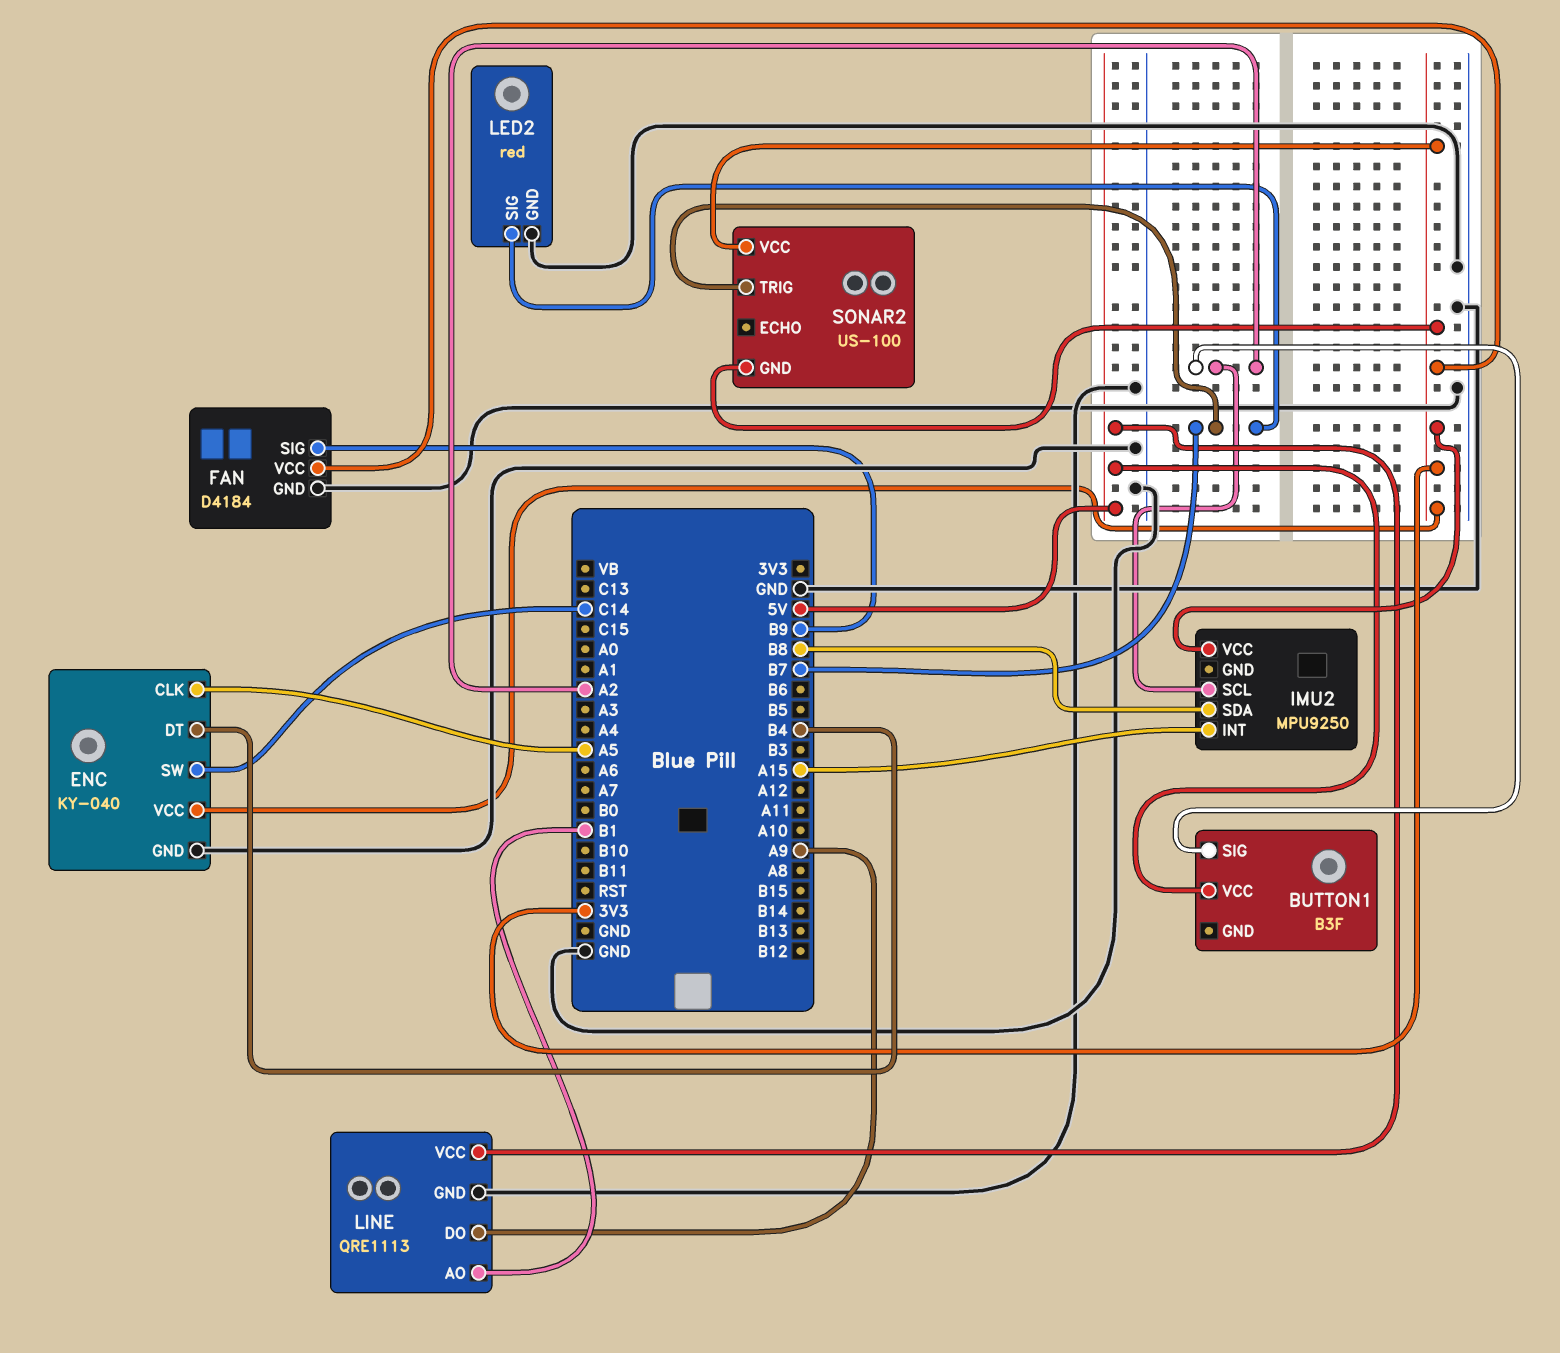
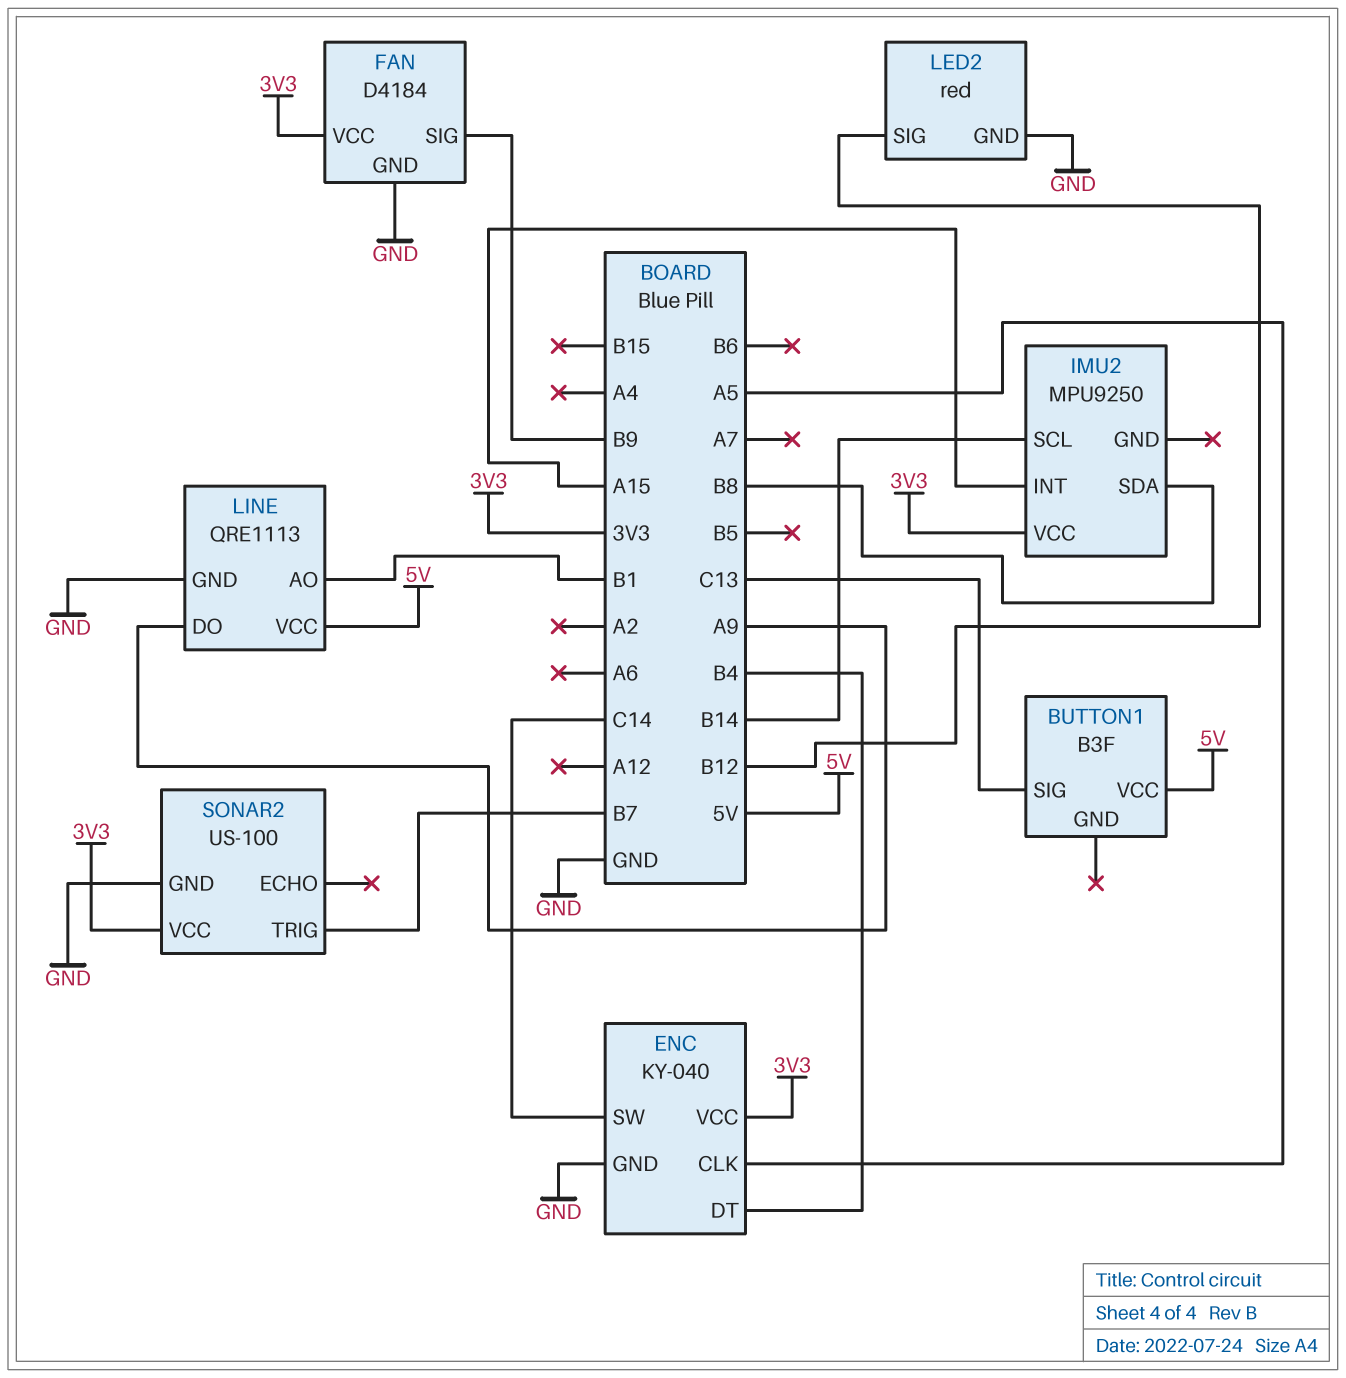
BUTTON1 pin SIG: A2 -> C13
IMU2 pin SCL: A2 -> B14
LED2 pin SIG: B7 -> B12
SONAR2 pin GND: 3V3 -> GND

